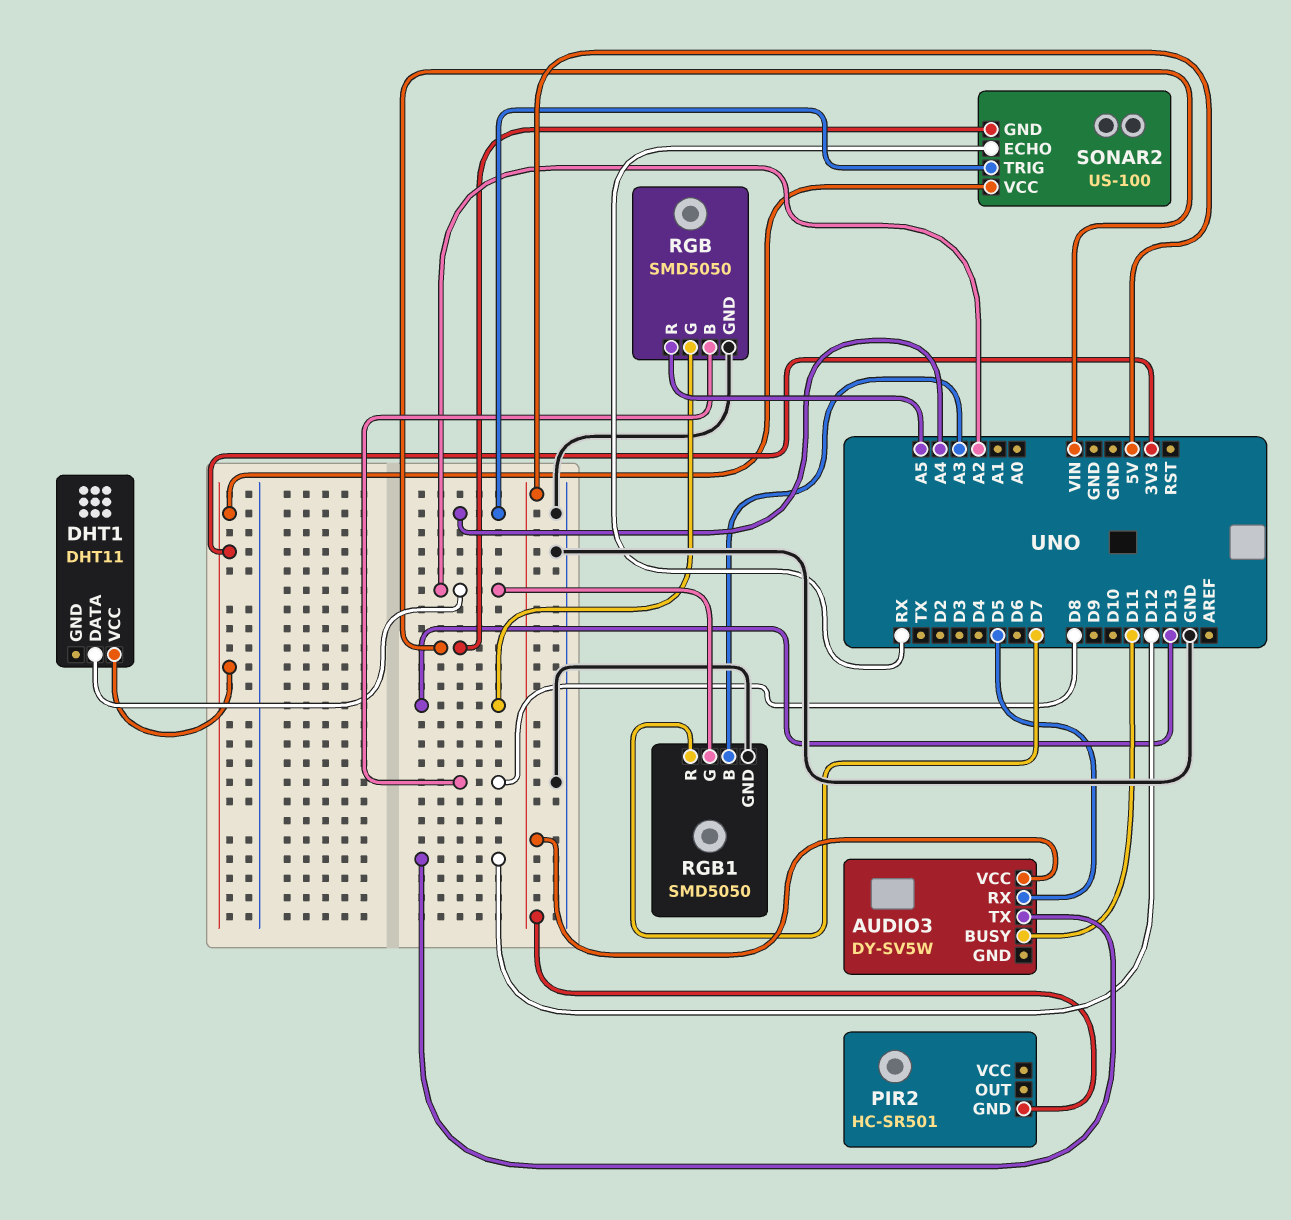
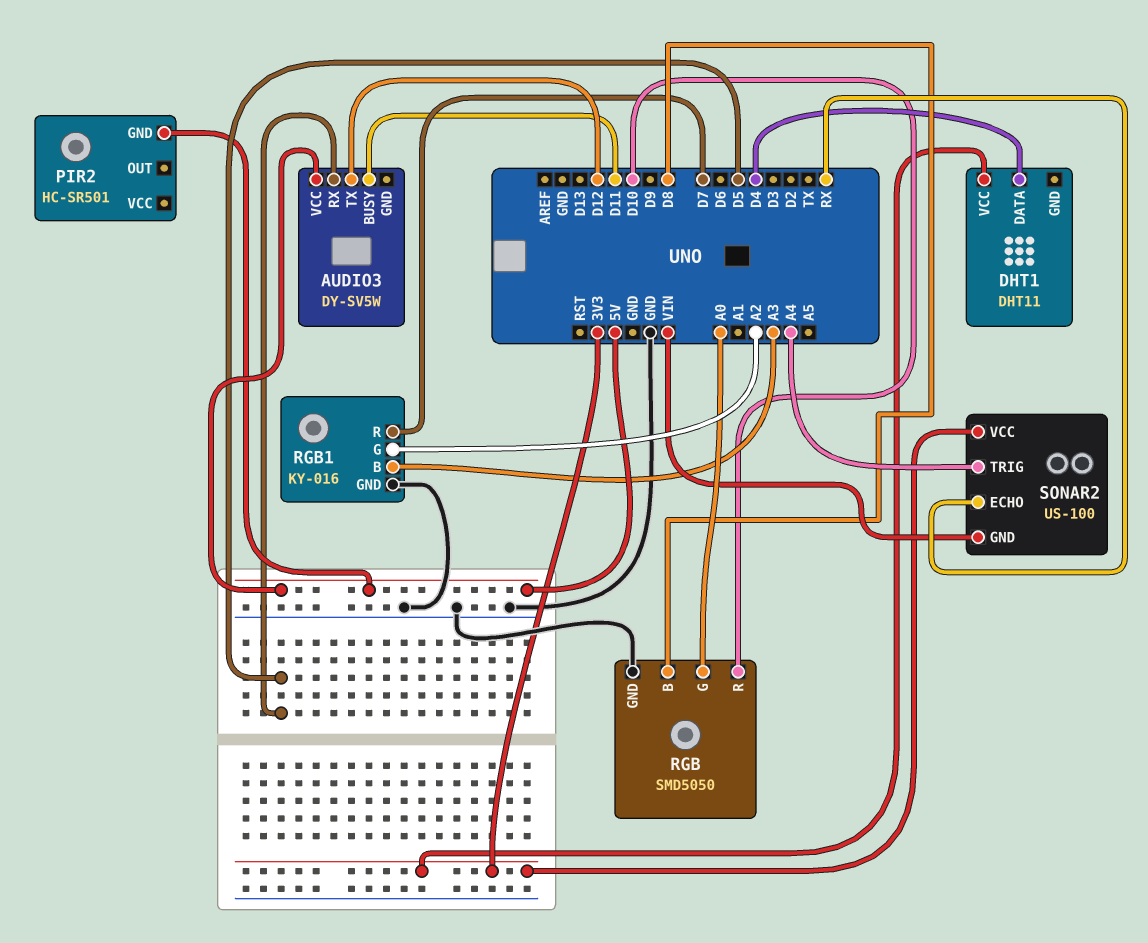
DHT1 pin DATA: A2 -> D4
RGB pin G: D13 -> A0
RGB pin R: A5 -> D10
RGB1: SMD5050 -> KY-016

